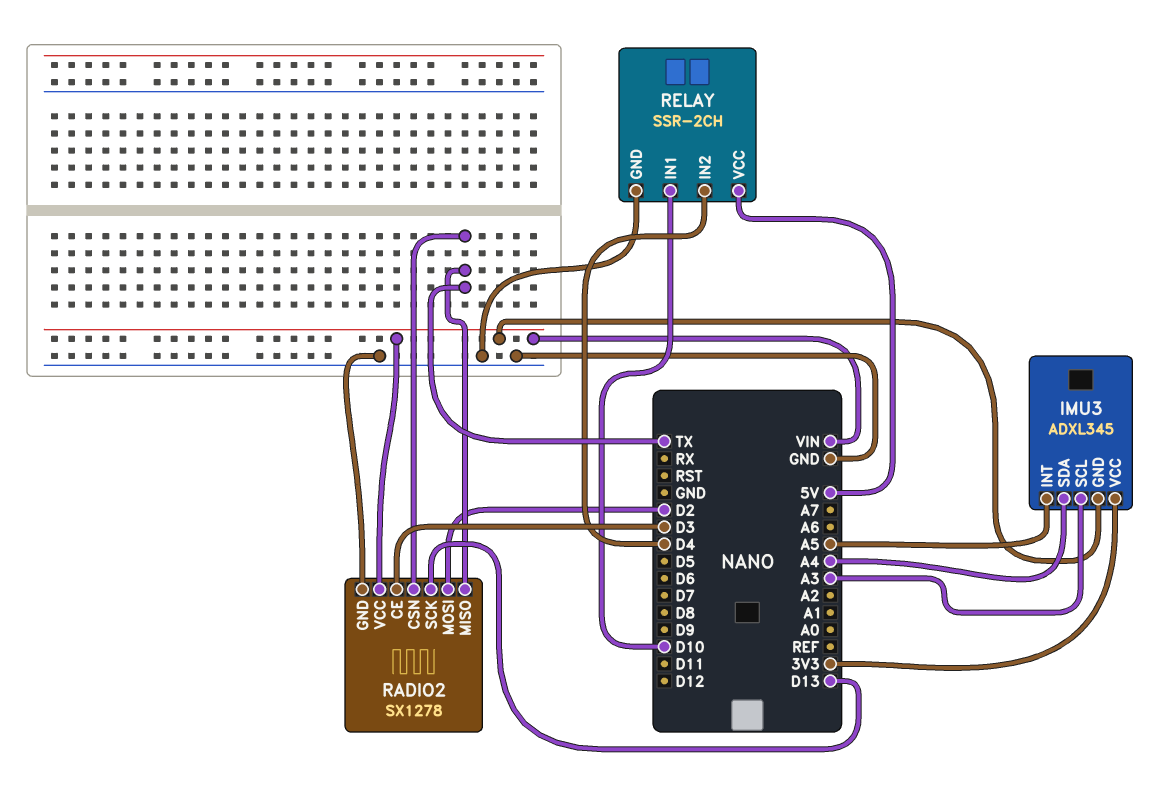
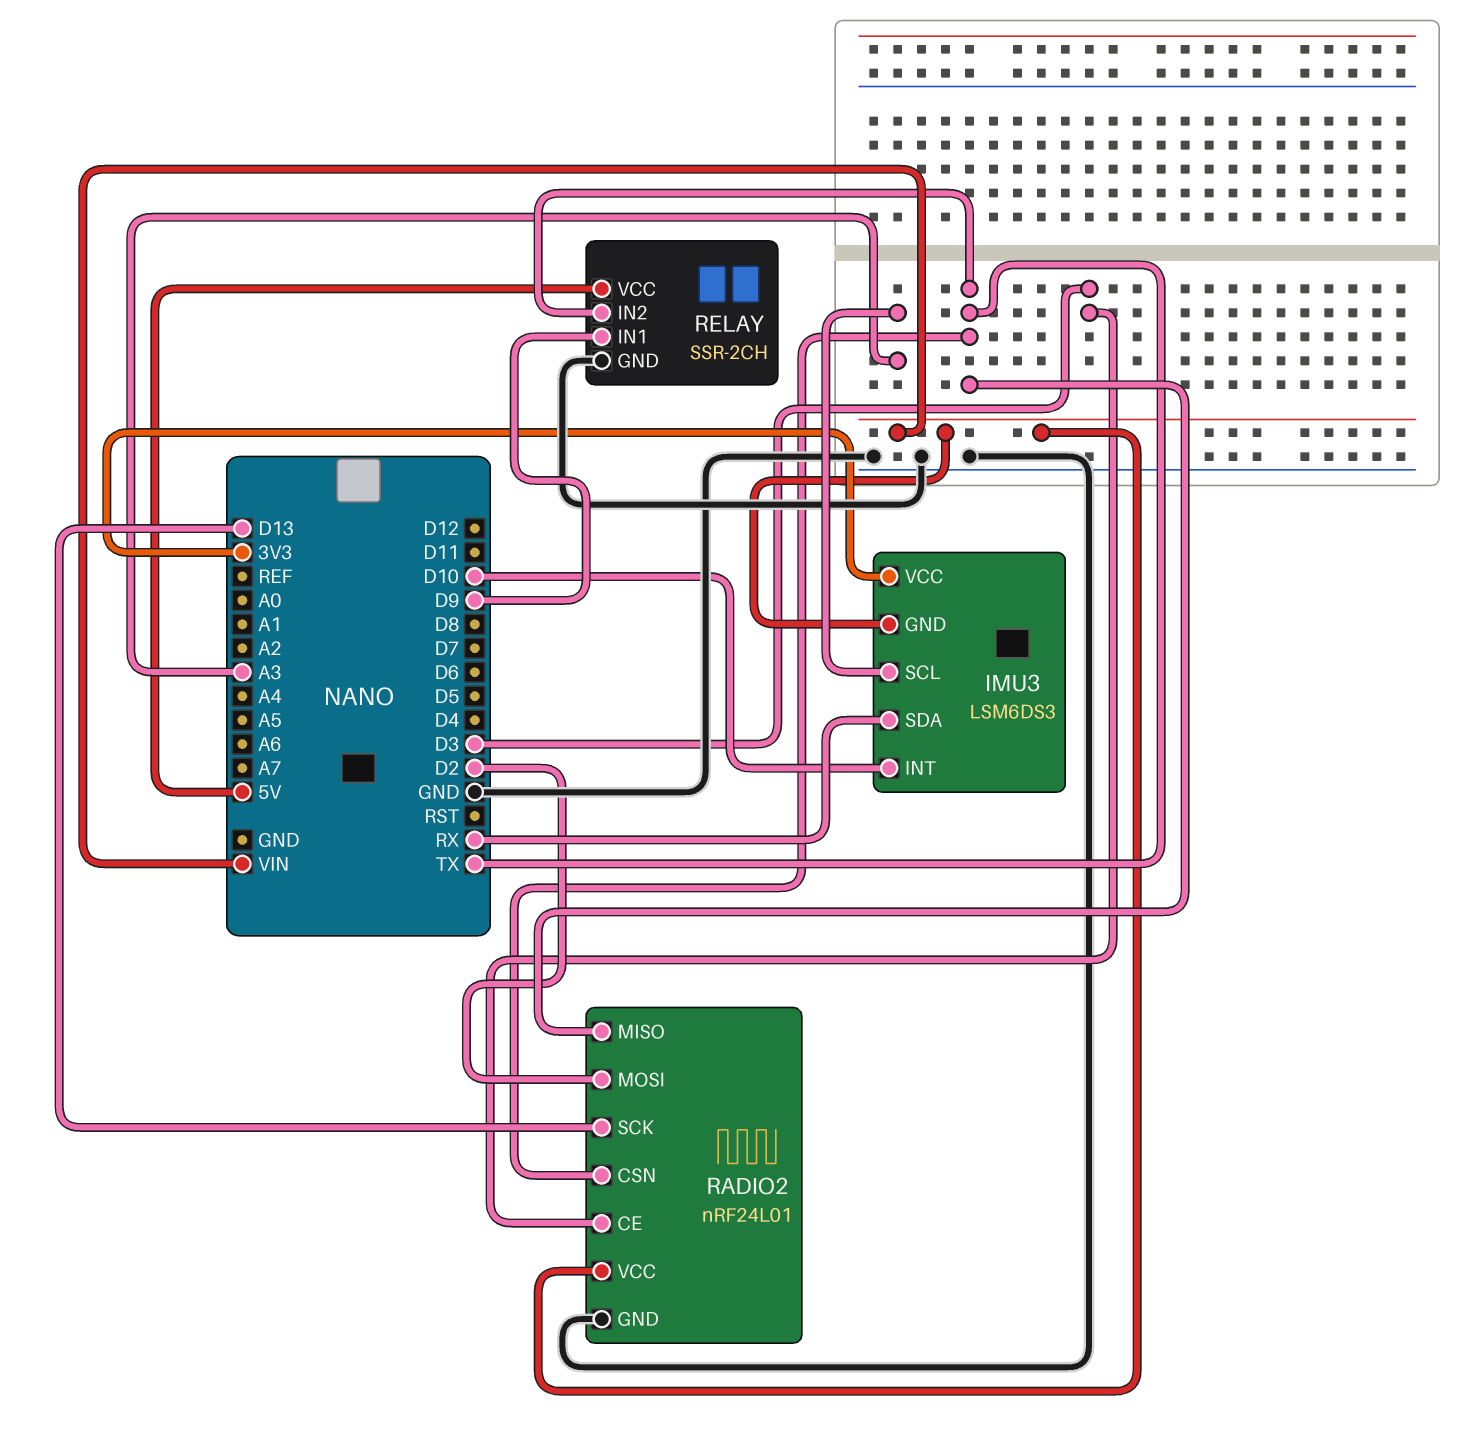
IMU3: ADXL345 -> LSM6DS3
IMU3 pin INT: A5 -> D10
IMU3 pin SDA: A4 -> RX
RADIO2: SX1278 -> nRF24L01
RELAY pin IN1: D10 -> D9
RELAY pin IN2: D4 -> TX

